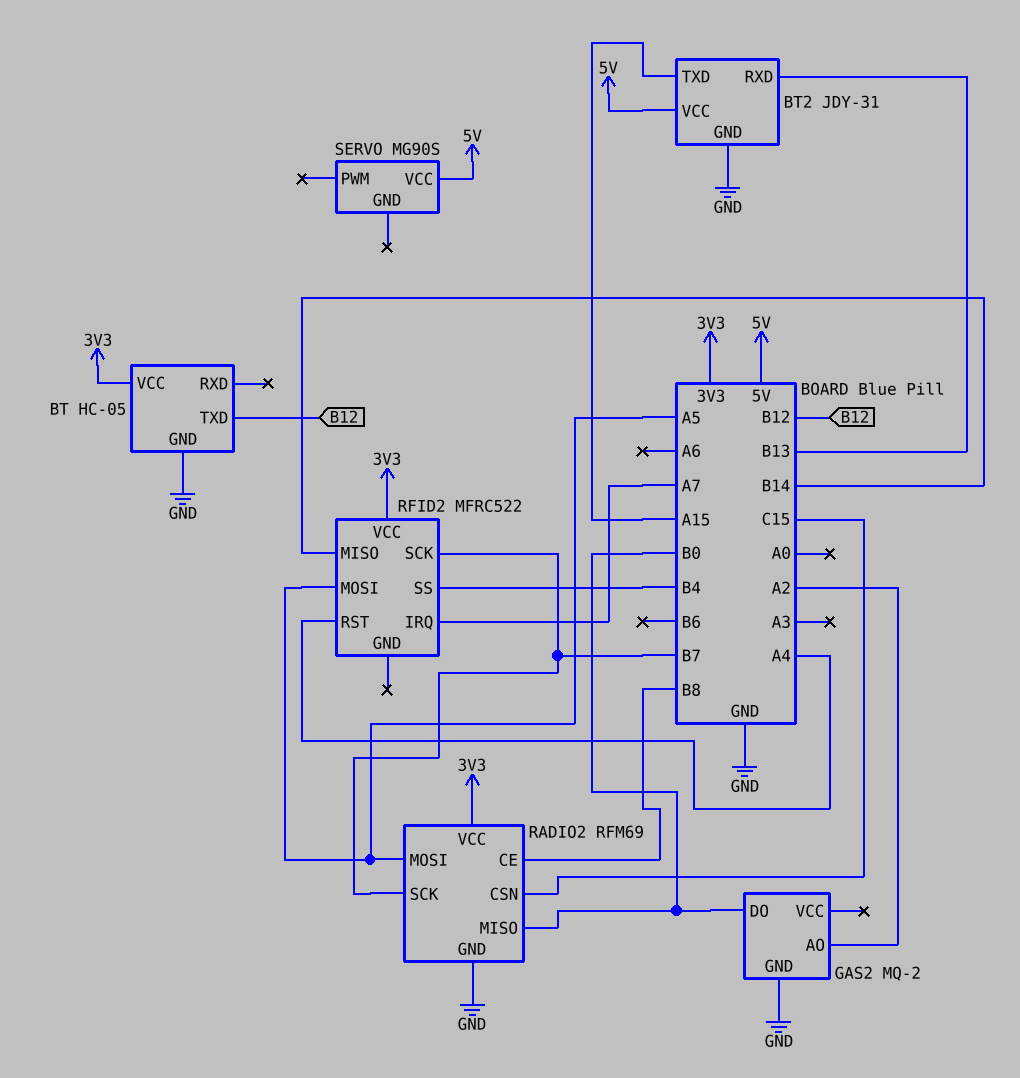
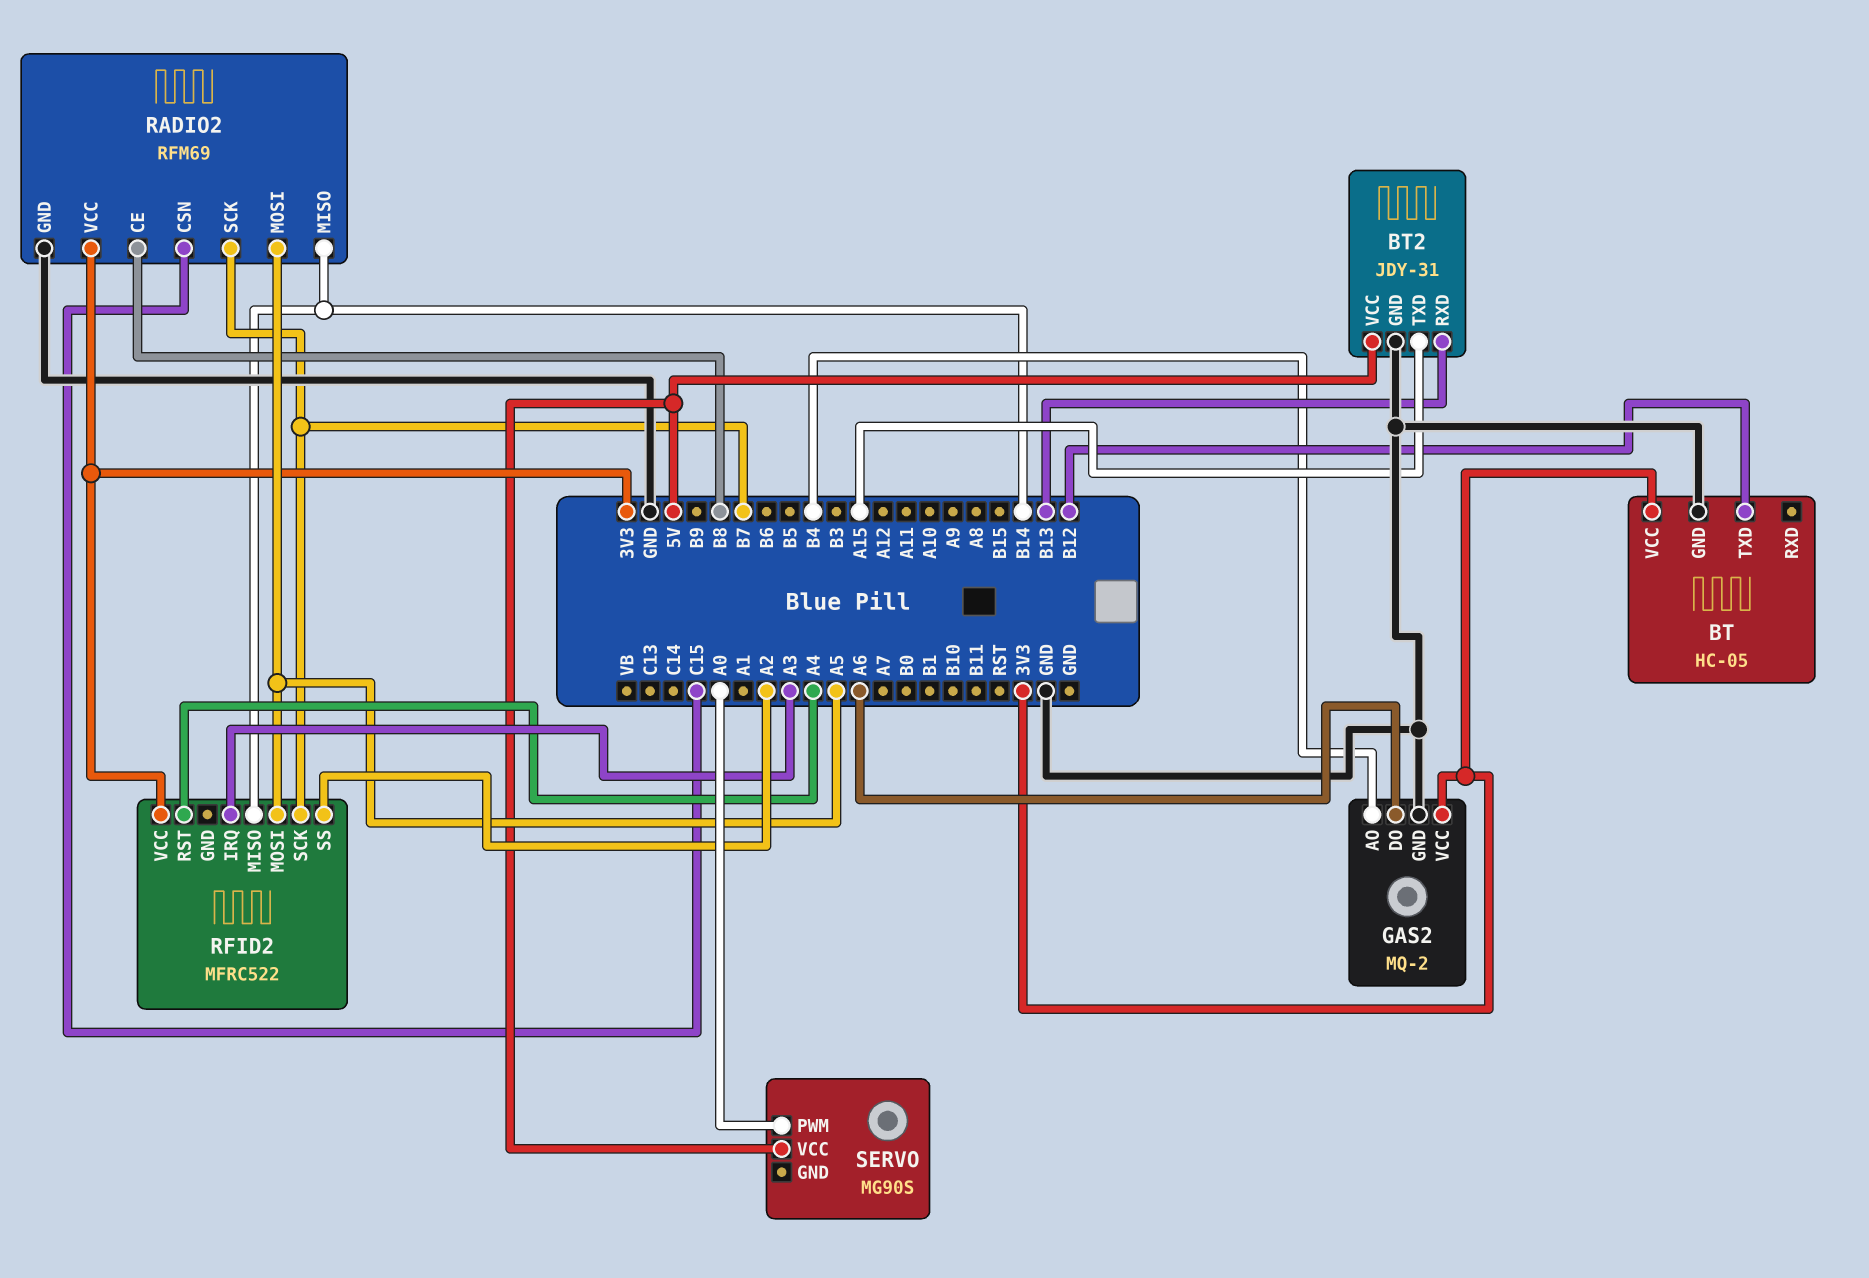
GAS2 pin AO: A2 -> B4
GAS2 pin DO: B0 -> A6
GAS2 pin VCC: none -> 3V3
RADIO2 pin MISO: B0 -> B14
RFID2 pin IRQ: A7 -> A3
RFID2 pin SS: B4 -> A2
SERVO pin PWM: none -> A0

